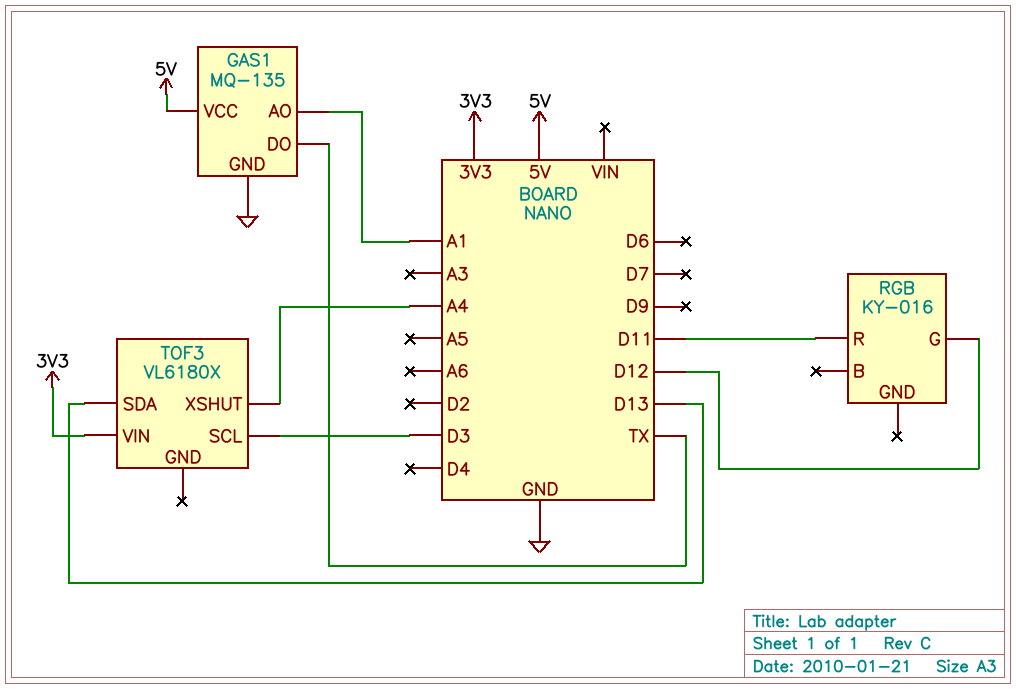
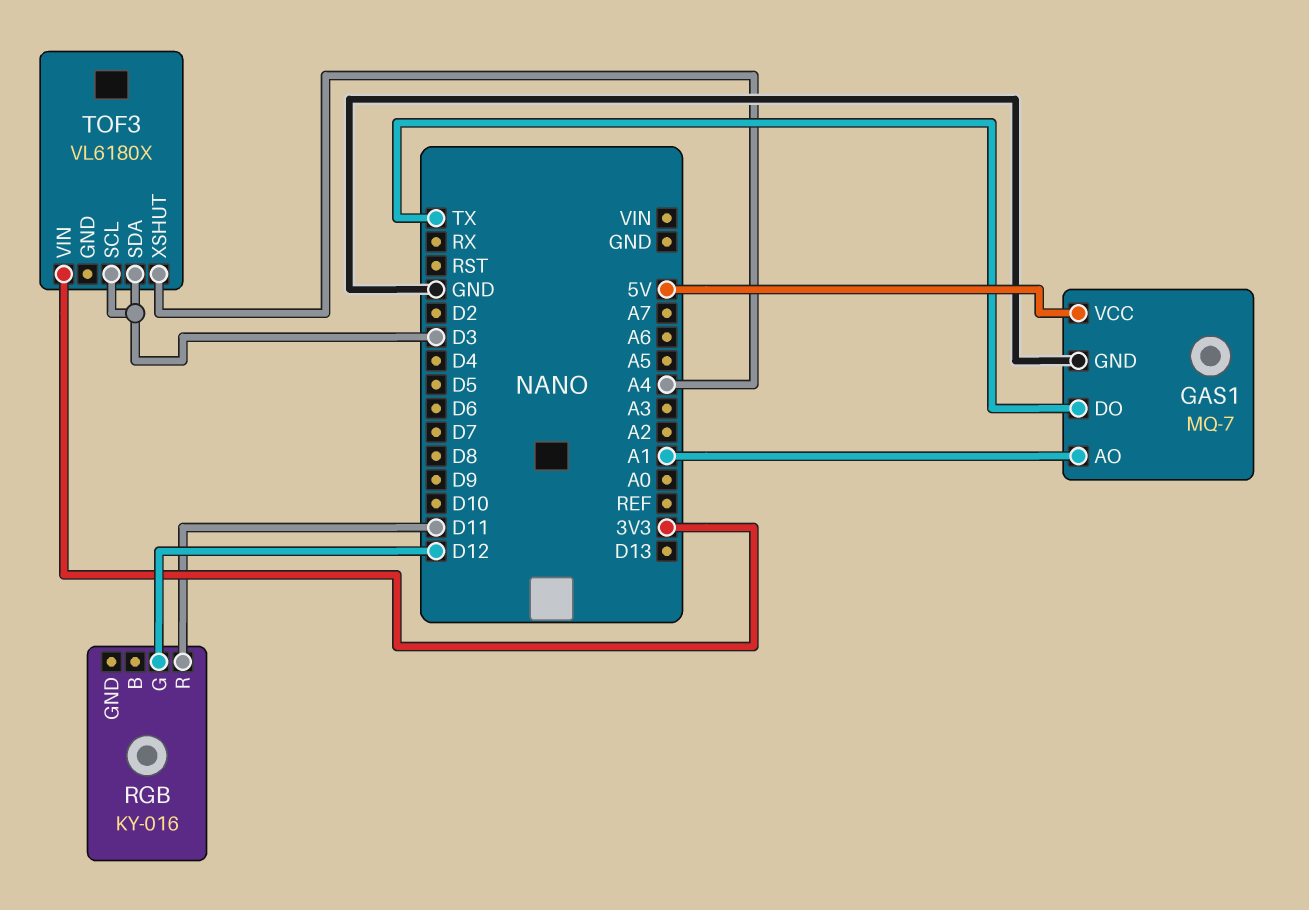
GAS1: MQ-135 -> MQ-7
TOF3 pin SDA: D13 -> D3

